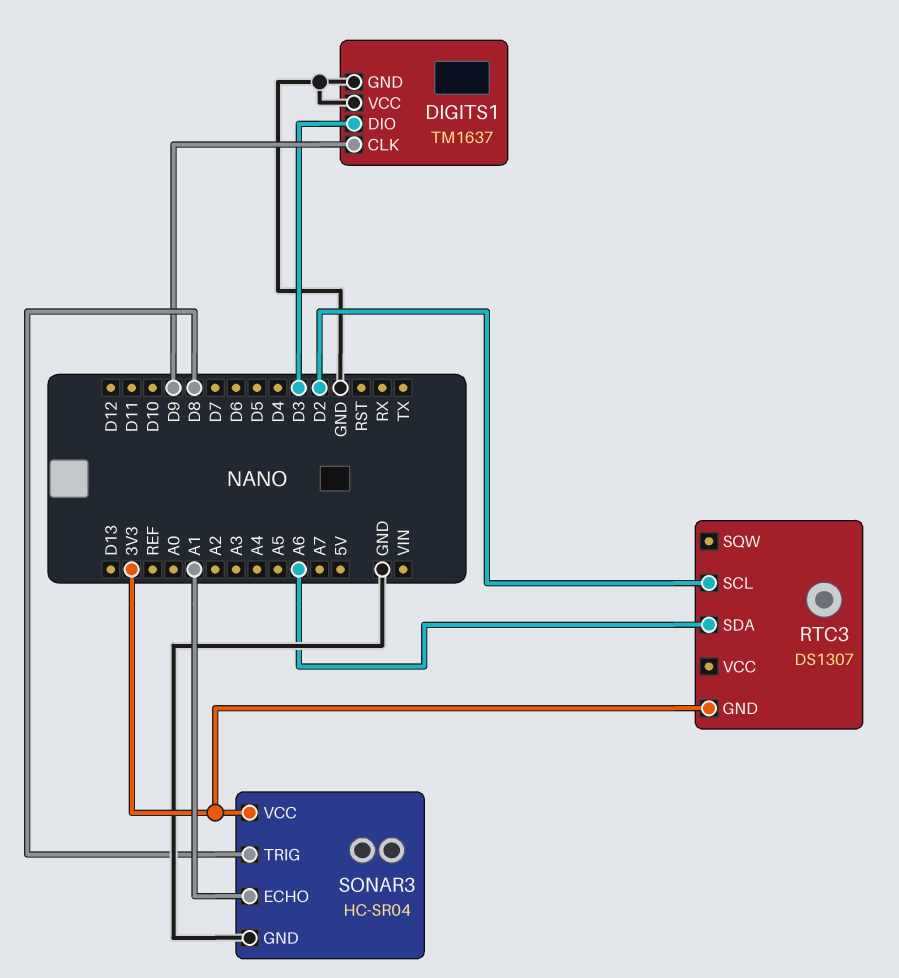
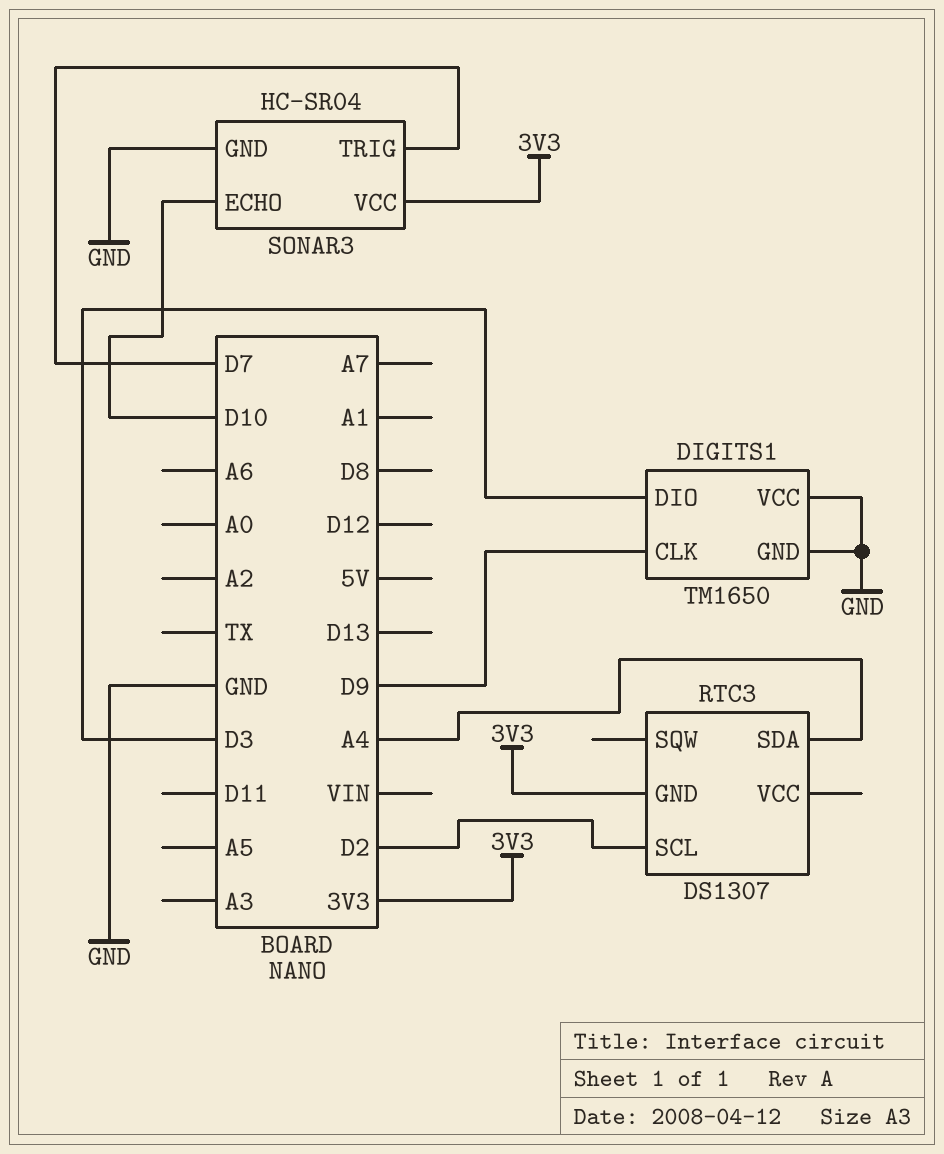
DIGITS1: TM1637 -> TM1650
RTC3 pin SDA: A6 -> A4
SONAR3 pin ECHO: A1 -> D10
SONAR3 pin TRIG: D8 -> D7

